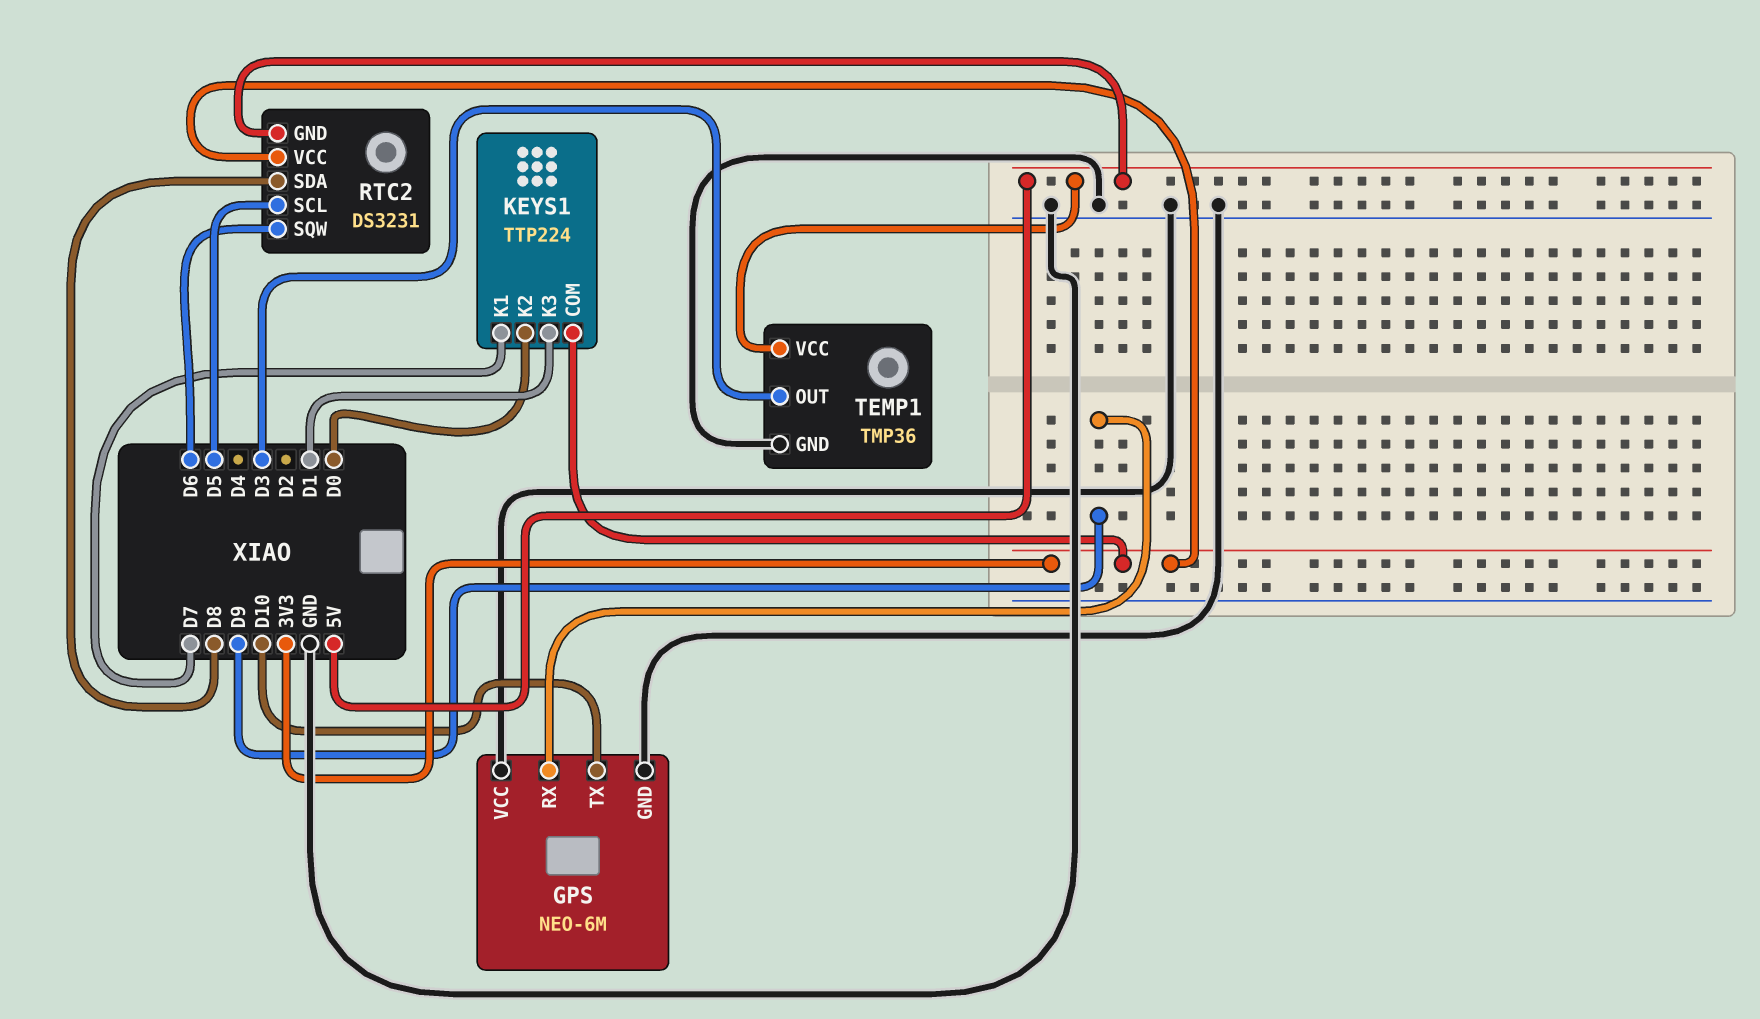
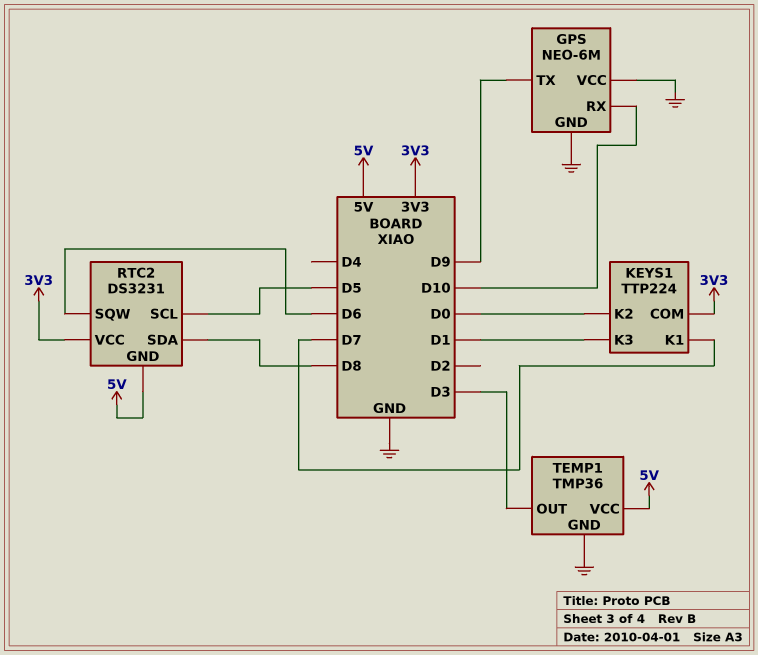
GPS pin RX: D9 -> D10
GPS pin TX: D10 -> D9

